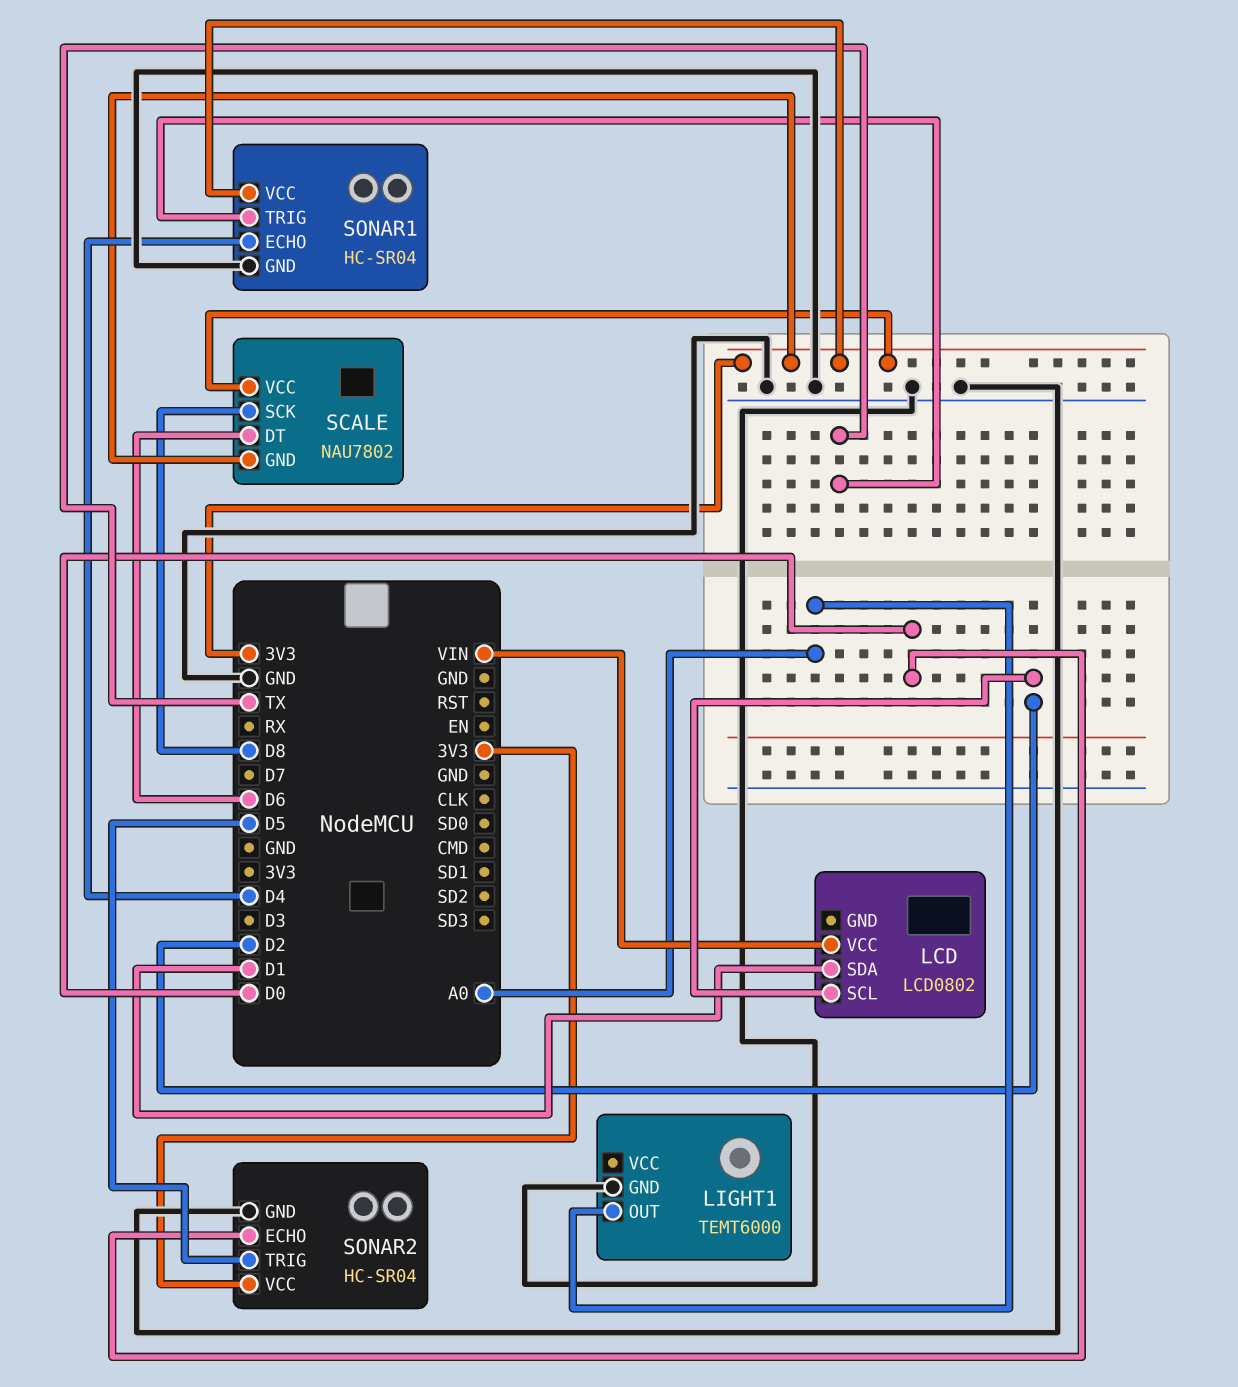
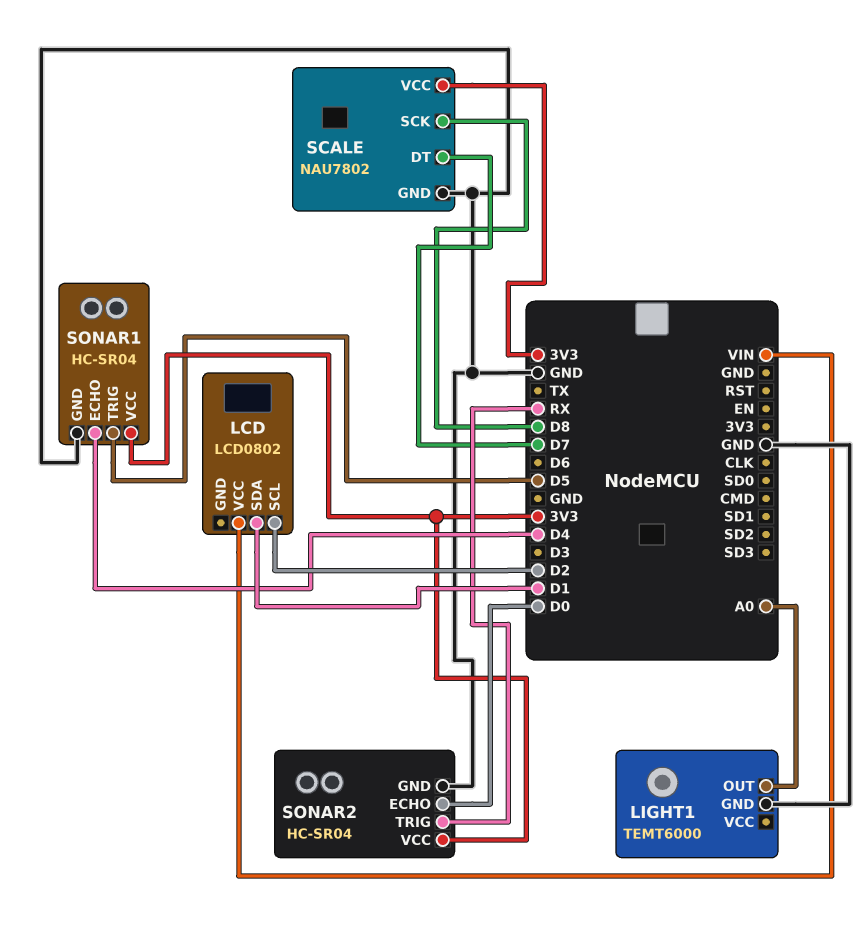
SCALE pin DT: D6 -> D7
SCALE pin GND: 3V3 -> GND
SONAR1 pin TRIG: TX -> D5
SONAR2 pin TRIG: D5 -> RX

